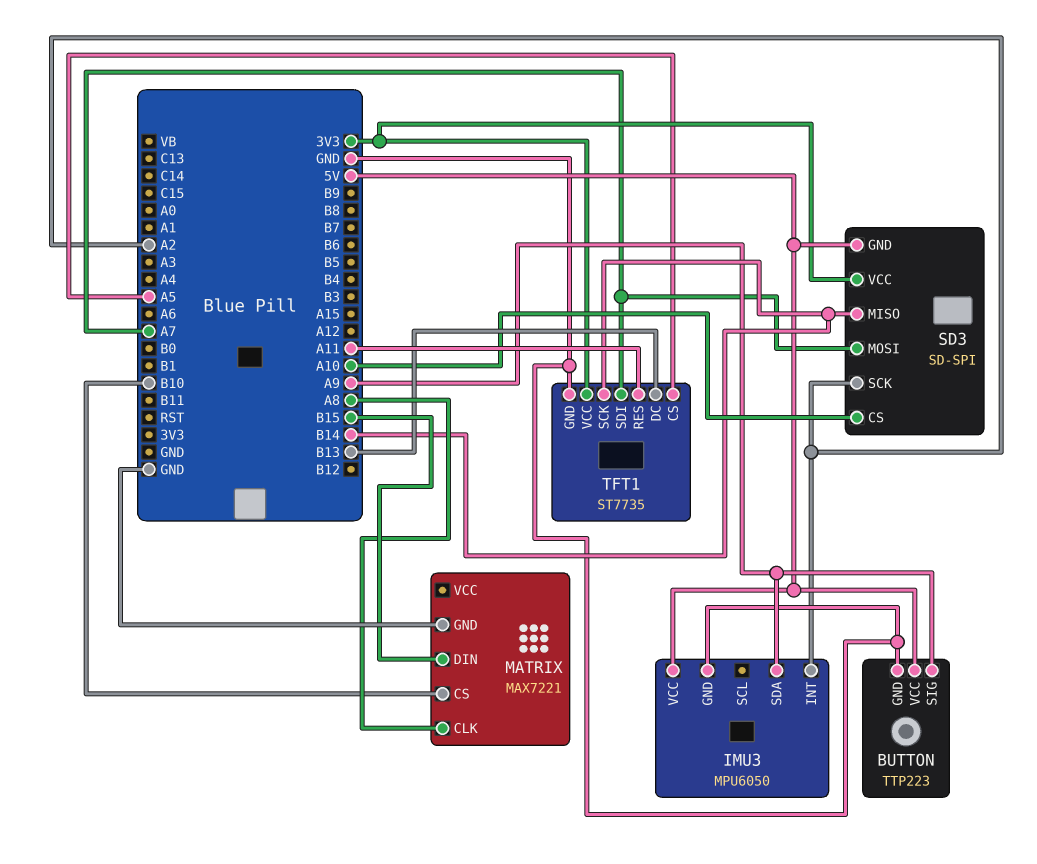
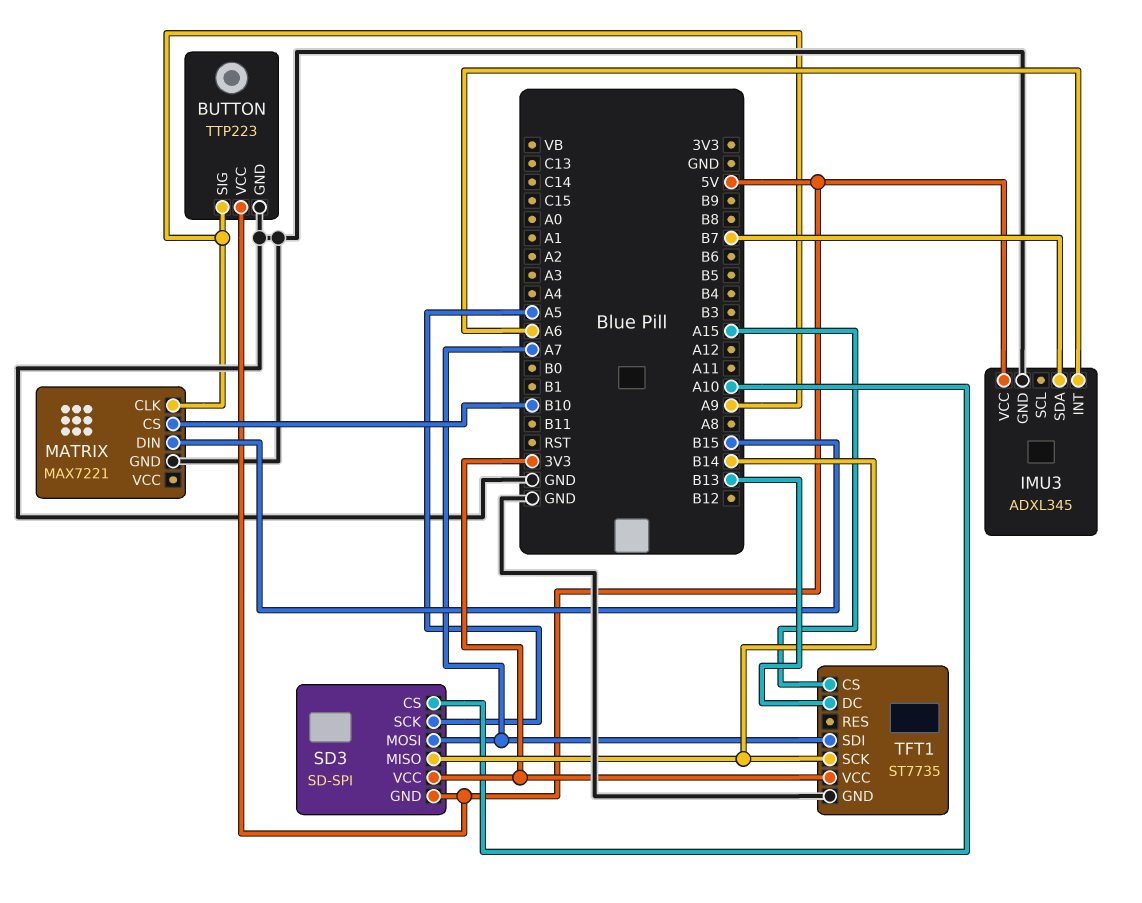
IMU3: MPU6050 -> ADXL345
IMU3 pin INT: A2 -> A6
IMU3 pin SDA: A9 -> B7
MATRIX pin CLK: A8 -> A9
SD3 pin SCK: A2 -> A5
TFT1 pin CS: A5 -> A15
TFT1 pin RES: A11 -> none

